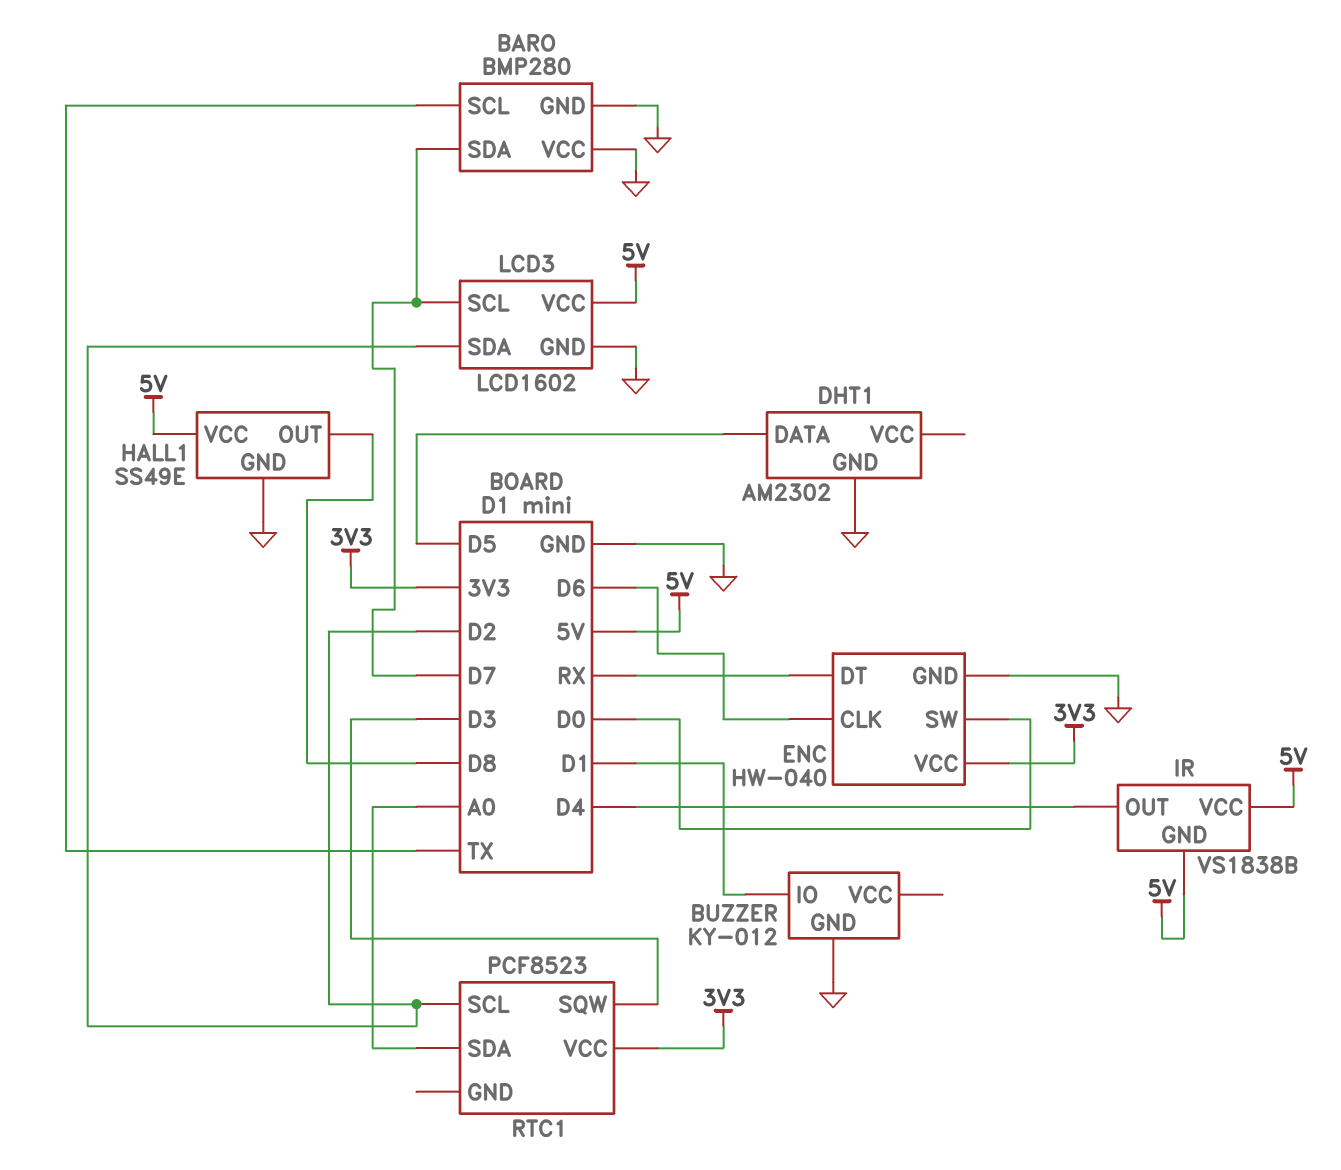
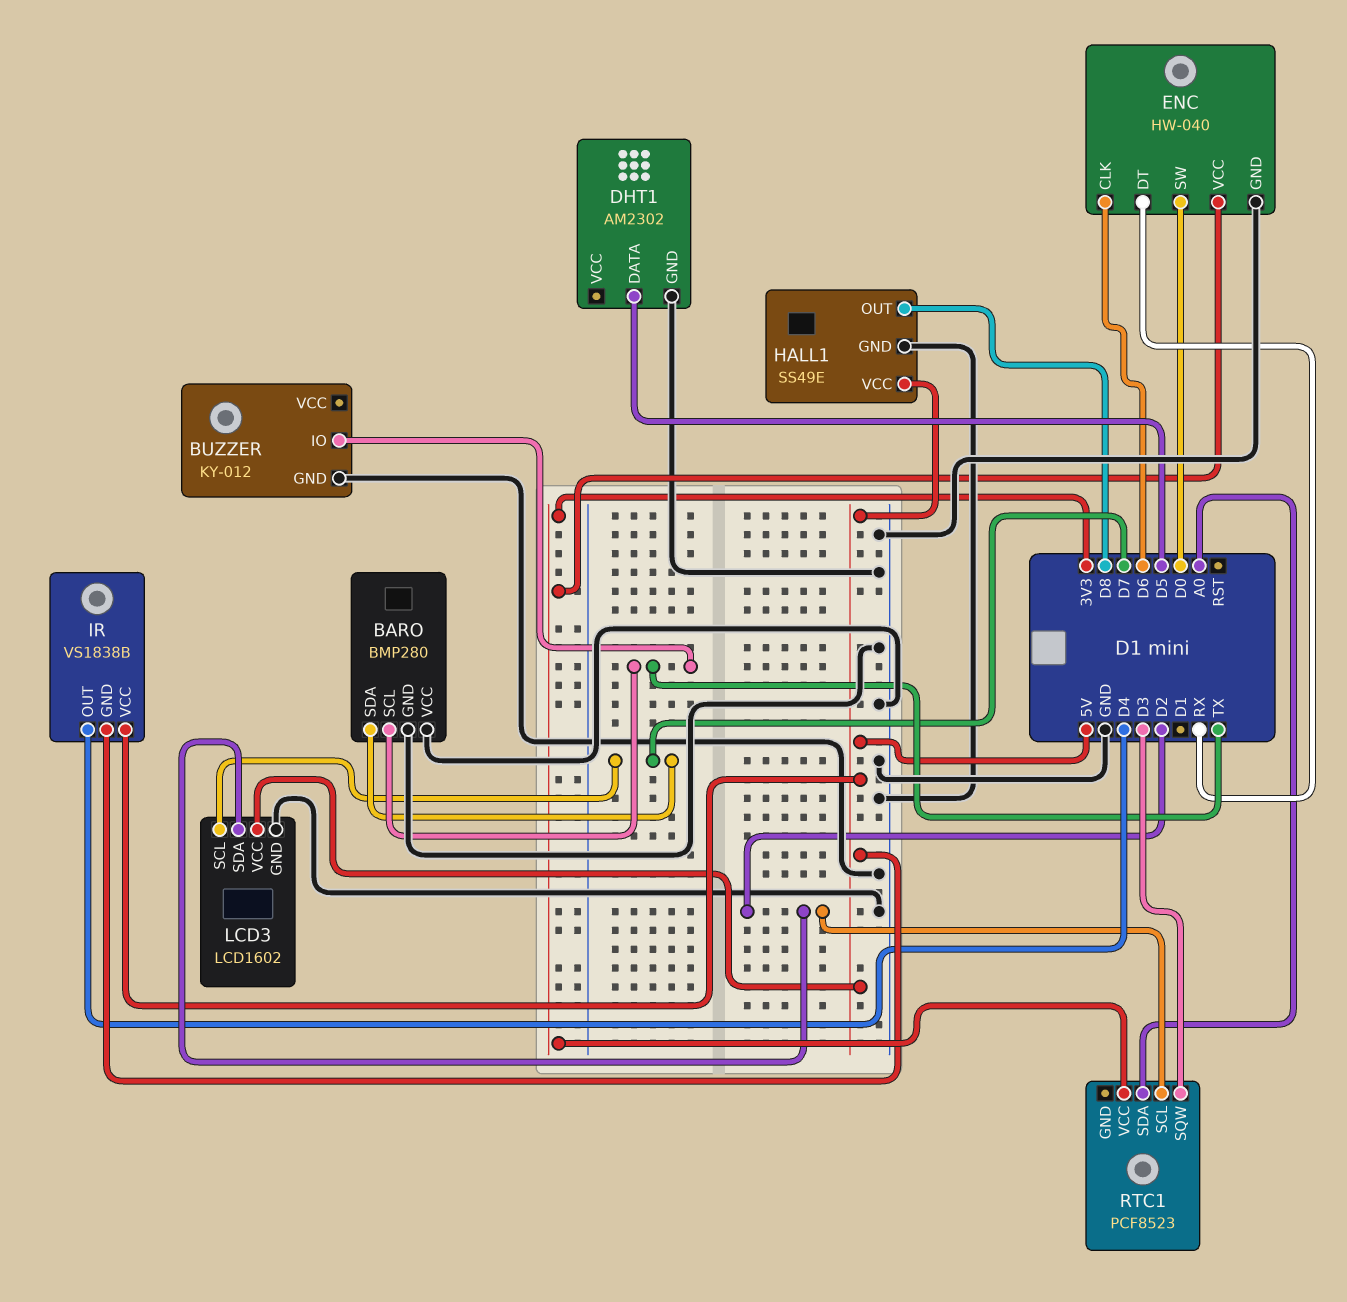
BUZZER pin IO: D1 -> TX

